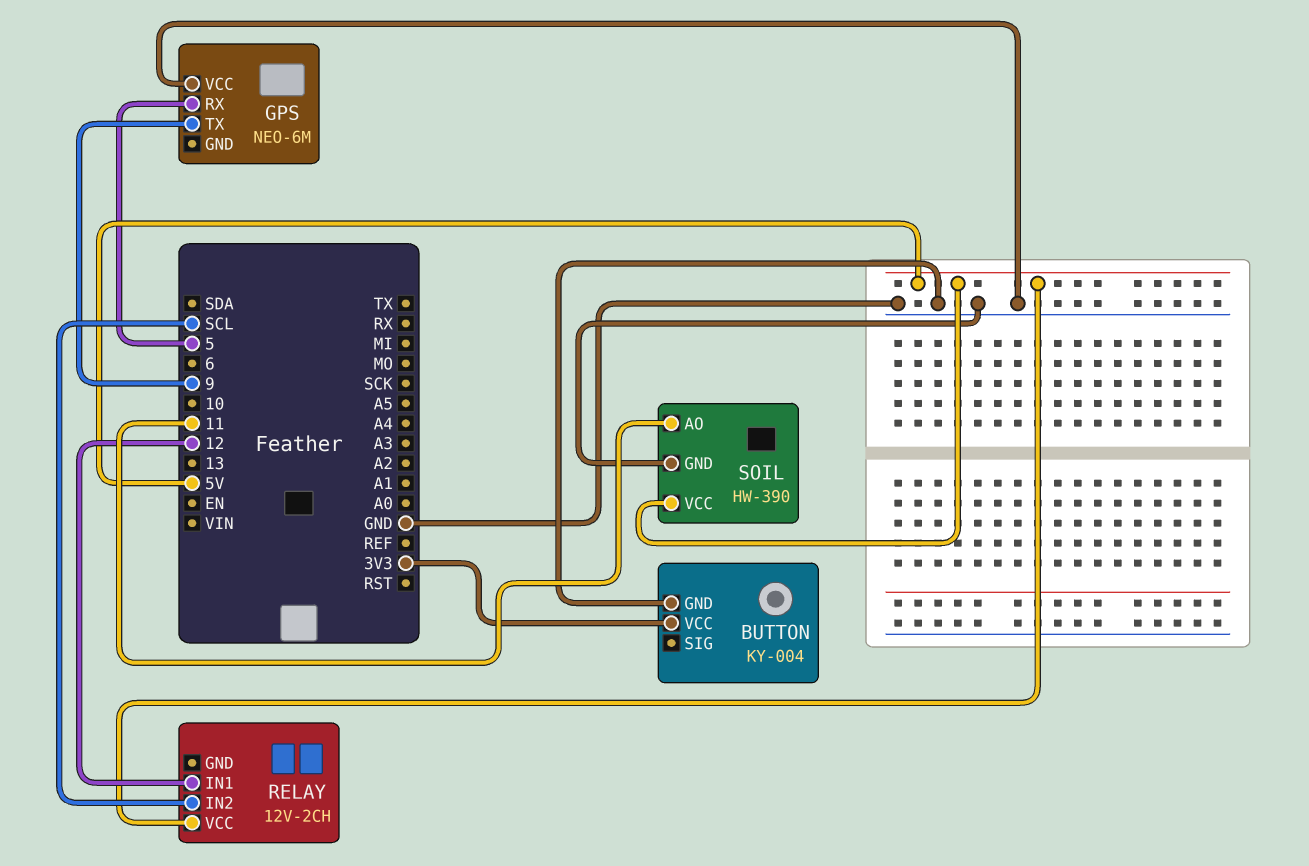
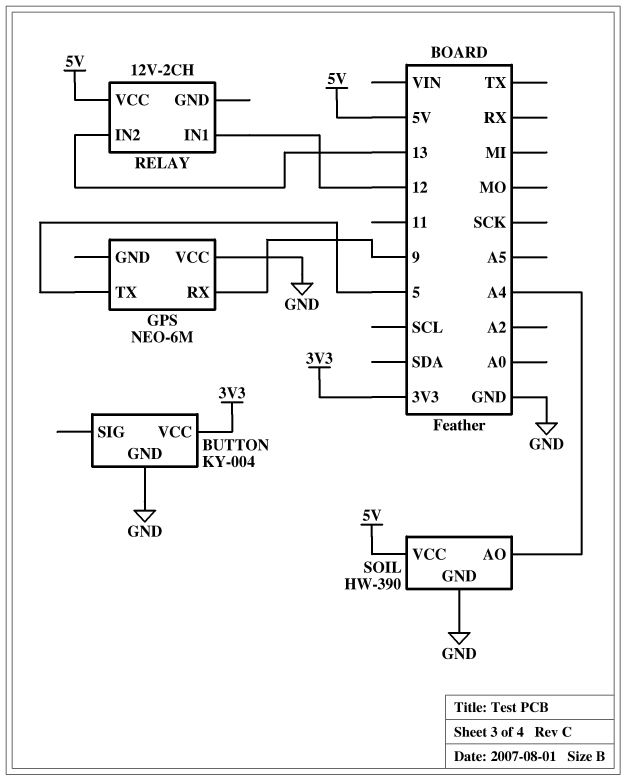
GPS pin RX: 5 -> 9
GPS pin TX: 9 -> 5
RELAY pin IN2: SCL -> 13
SOIL pin AO: 11 -> A4

